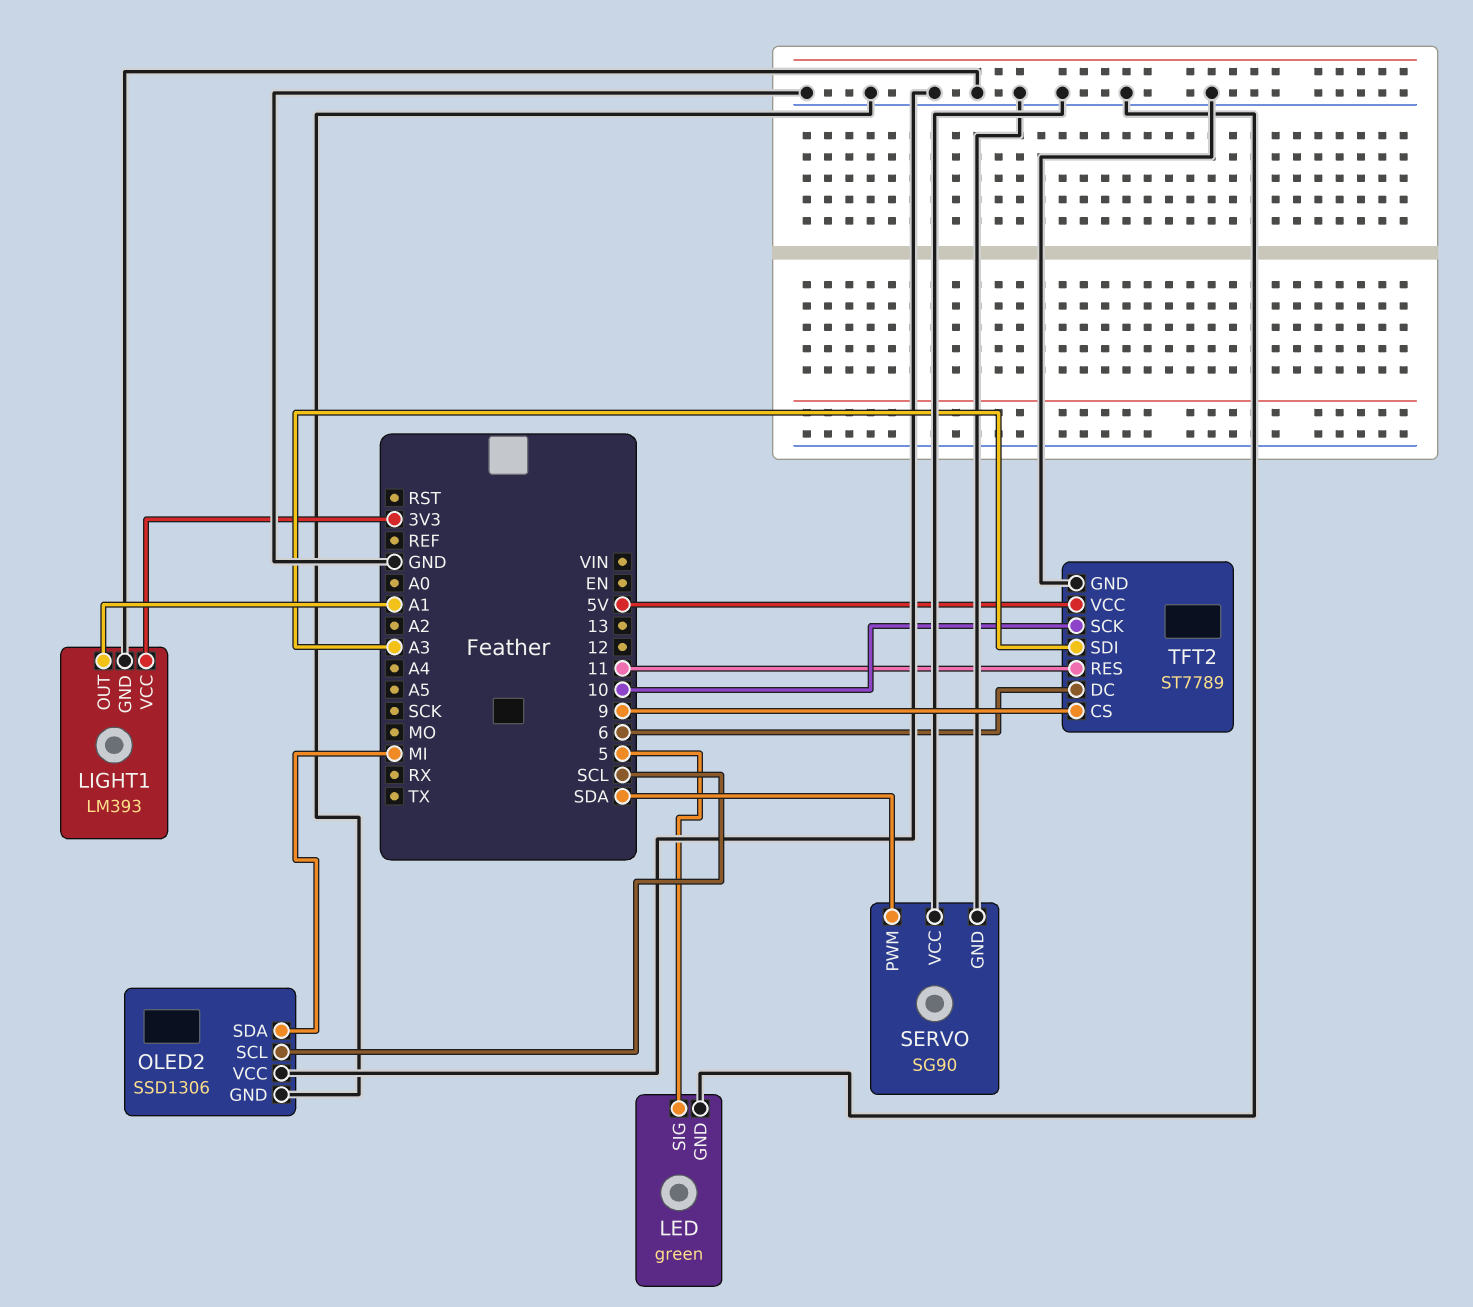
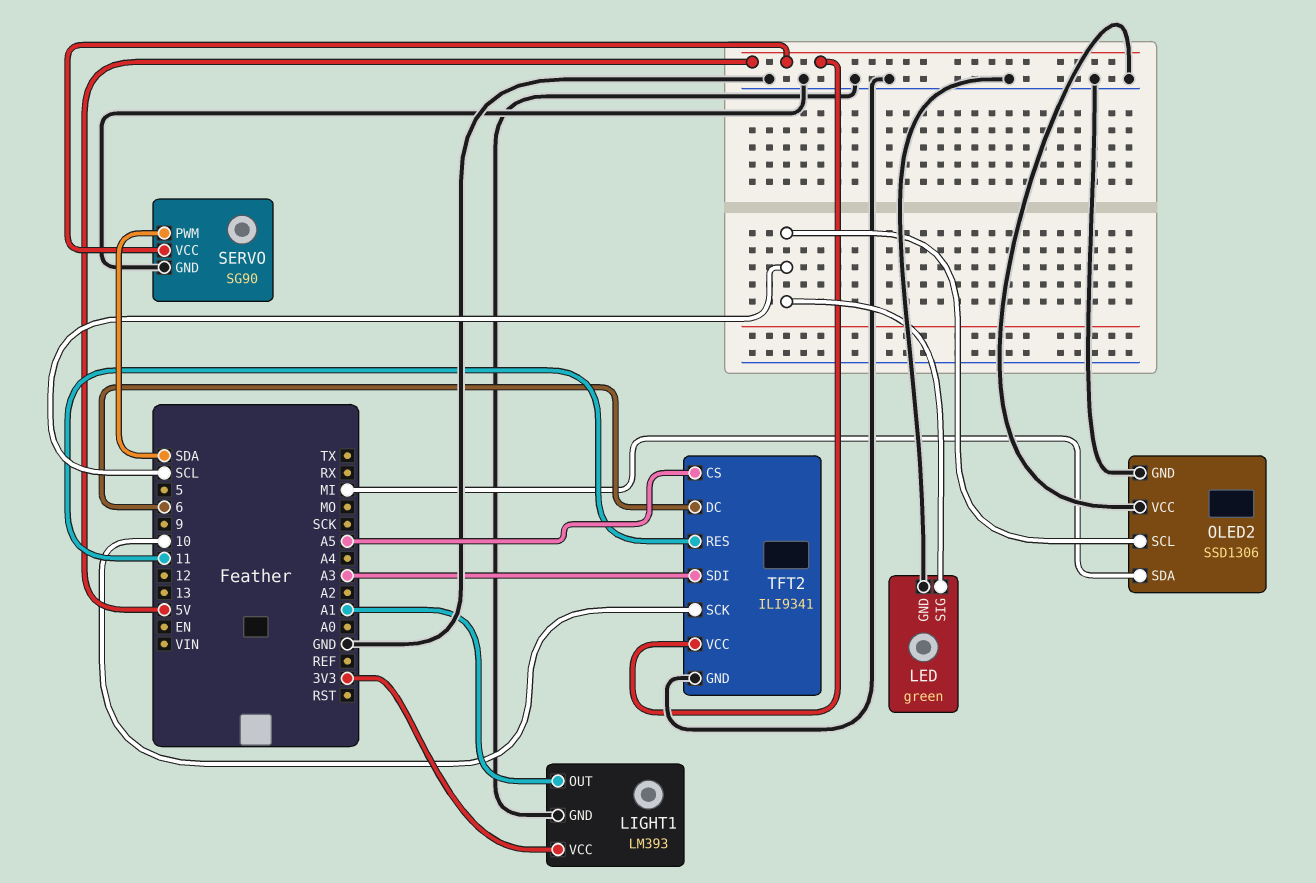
LED pin SIG: 5 -> SCL
SERVO pin VCC: GND -> 5V
TFT2: ST7789 -> ILI9341
TFT2 pin CS: 9 -> A5

